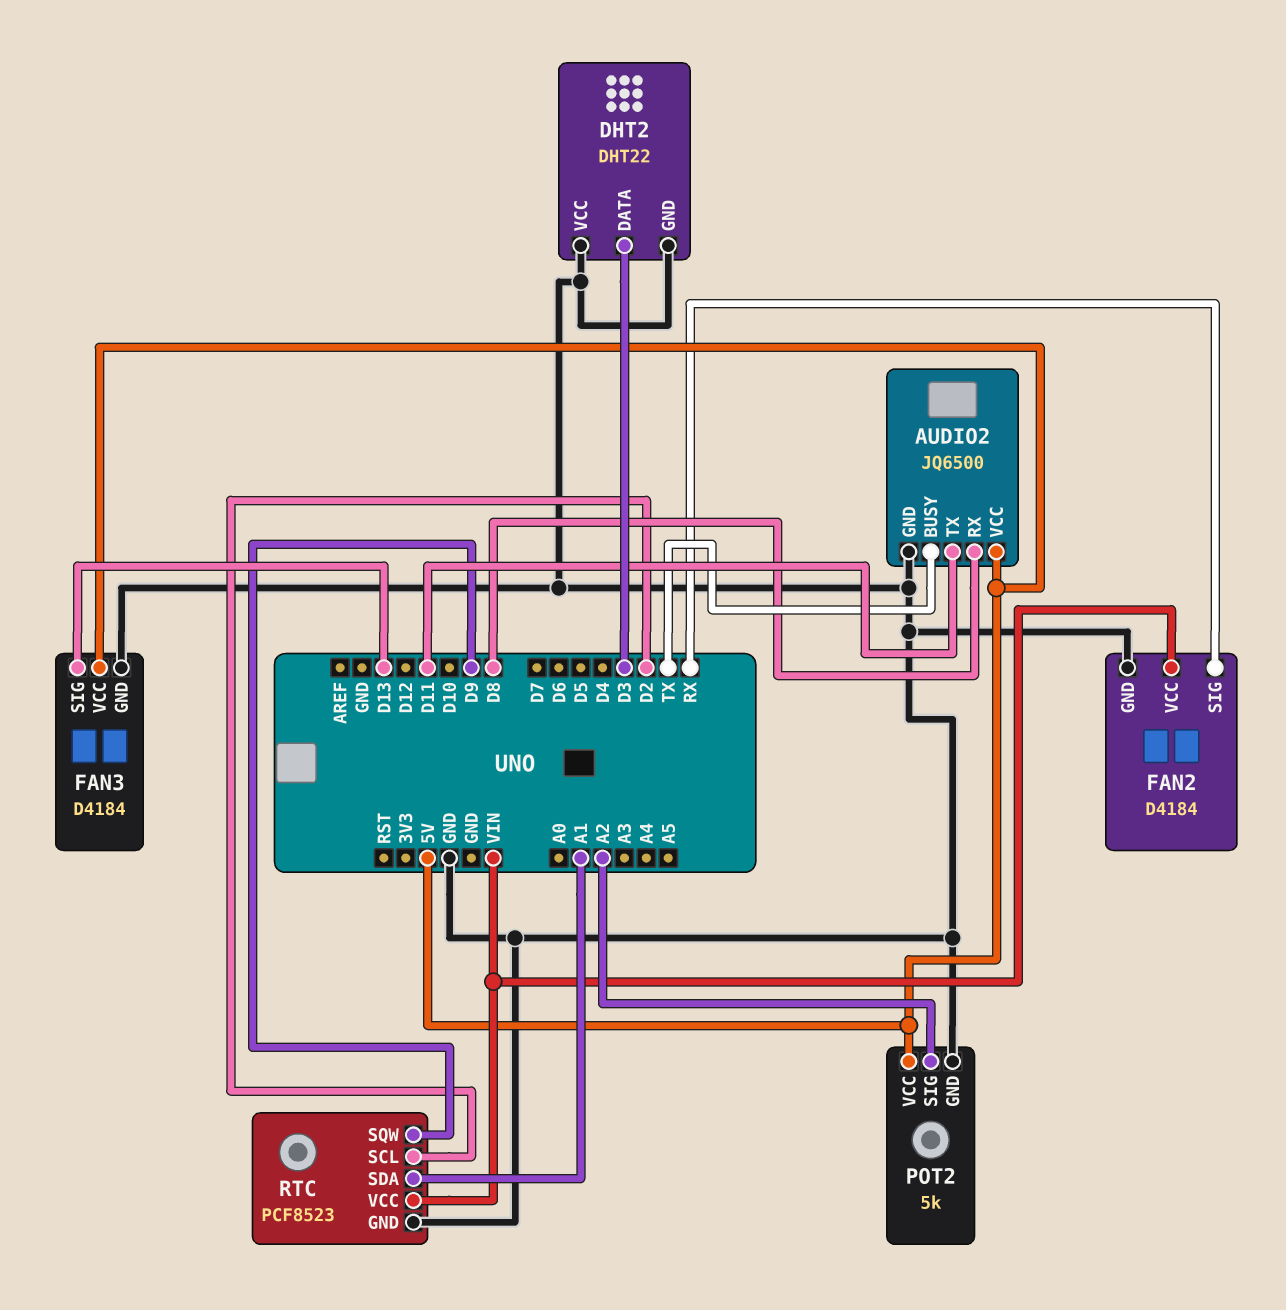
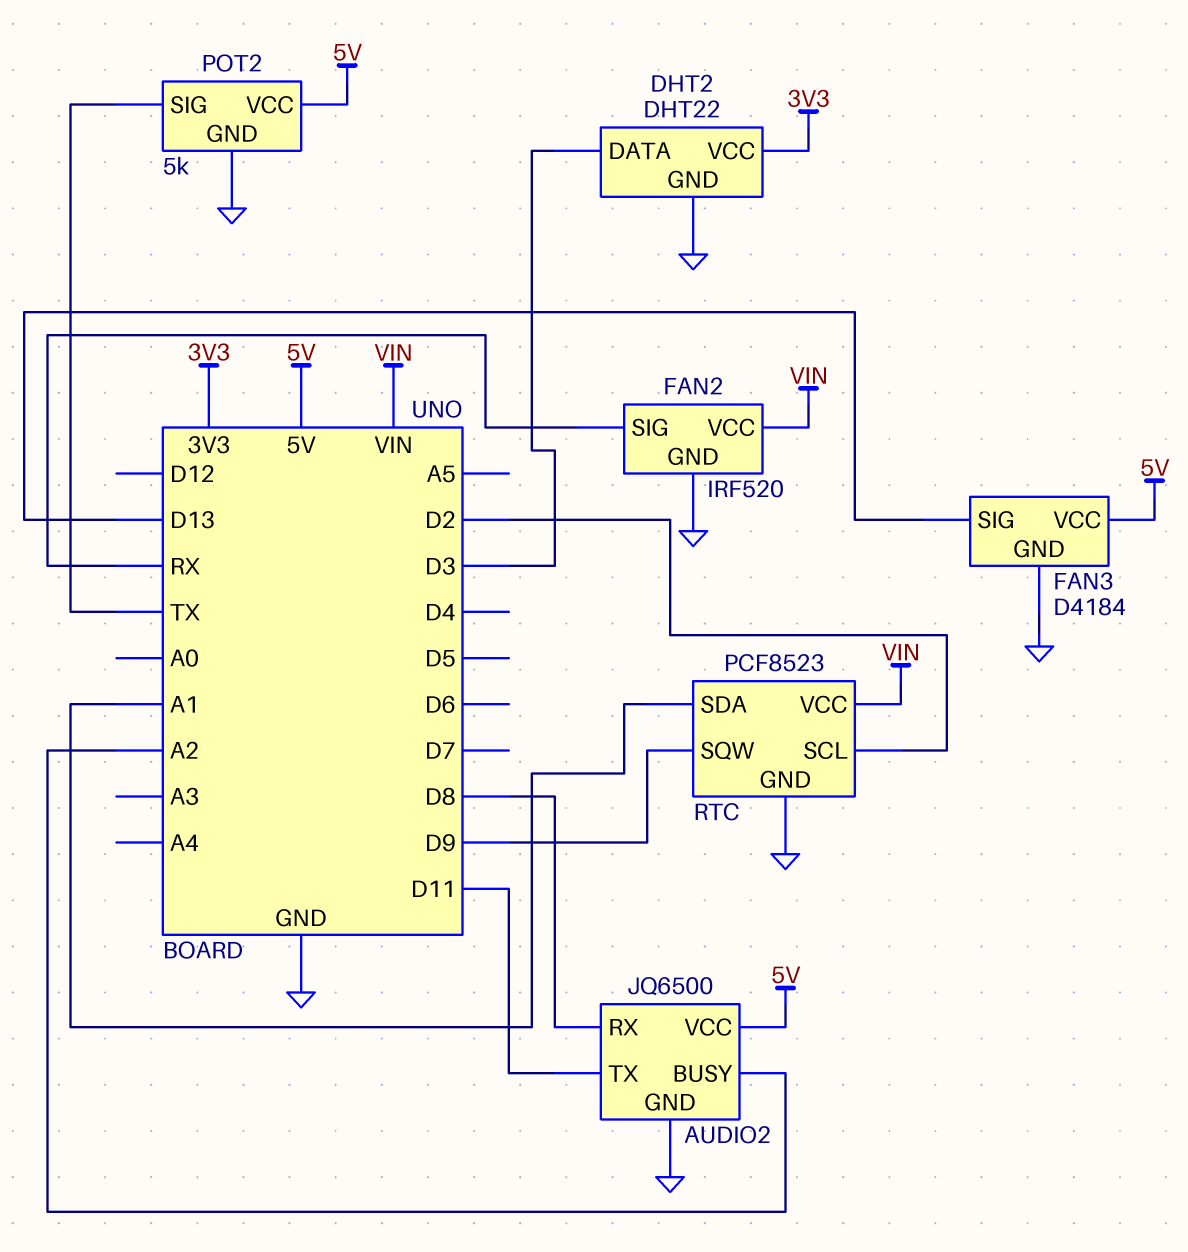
AUDIO2 pin BUSY: TX -> A2
DHT2 pin VCC: GND -> 3V3
FAN2: D4184 -> IRF520
POT2 pin SIG: A2 -> TX

